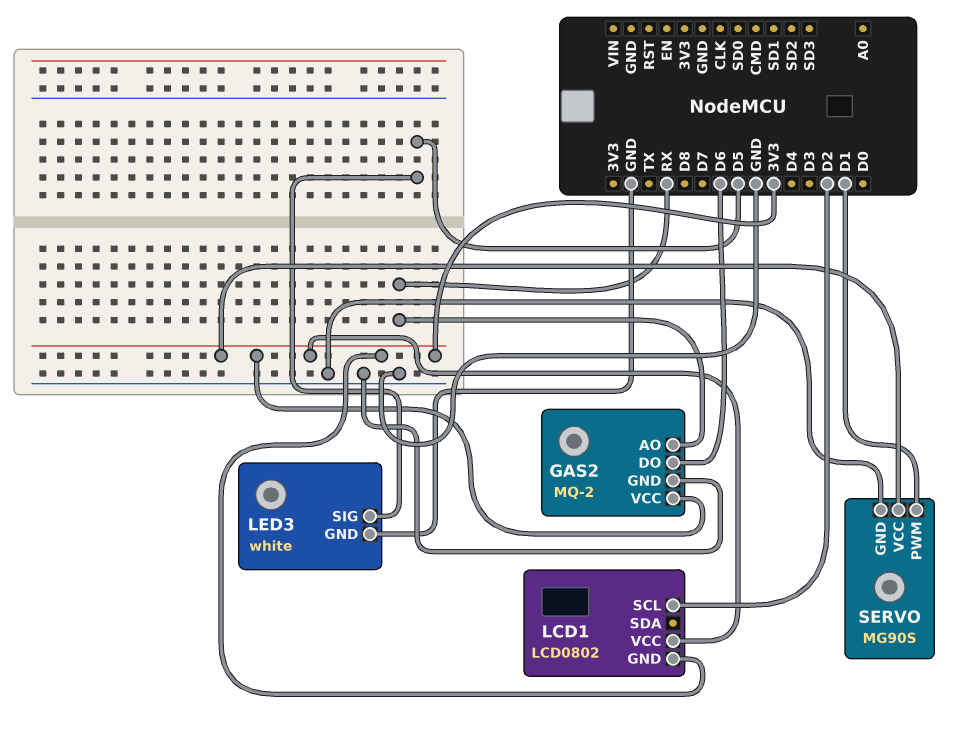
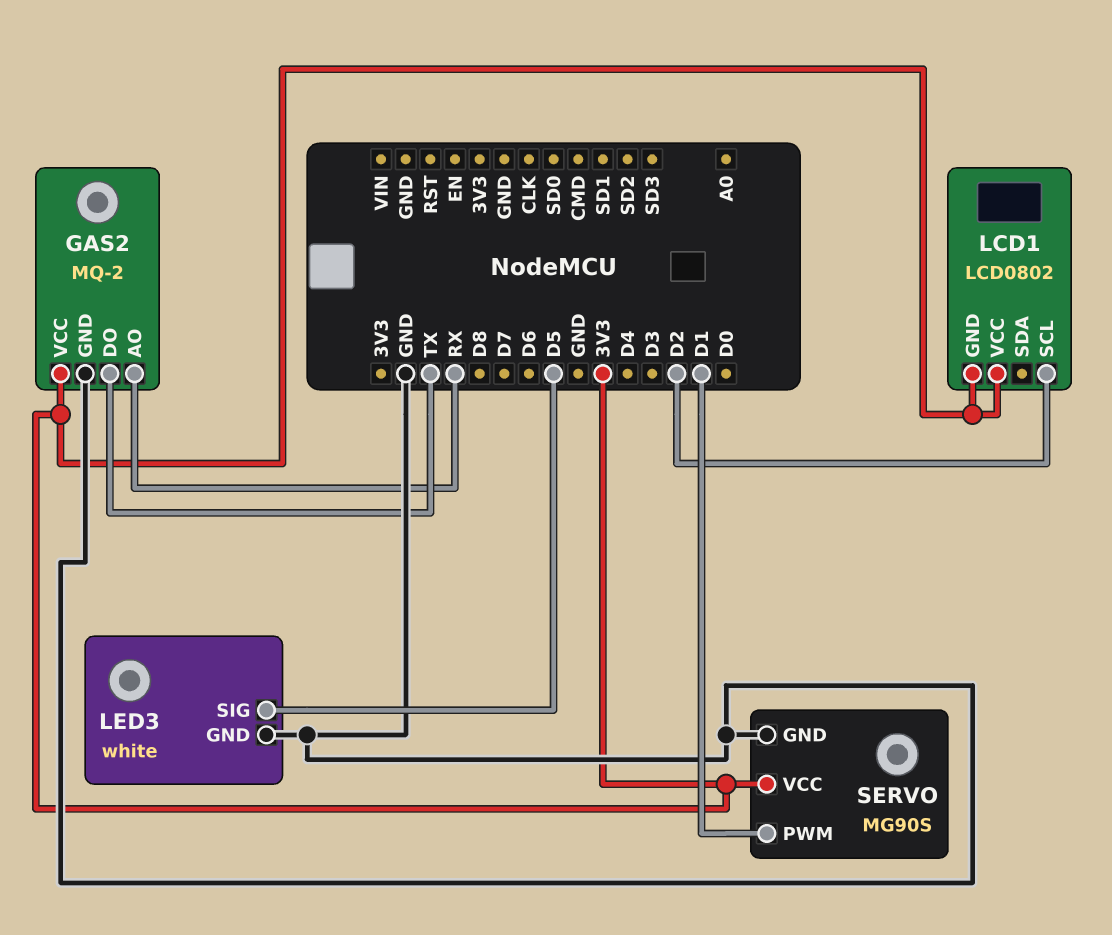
GAS2 pin DO: D6 -> TX

